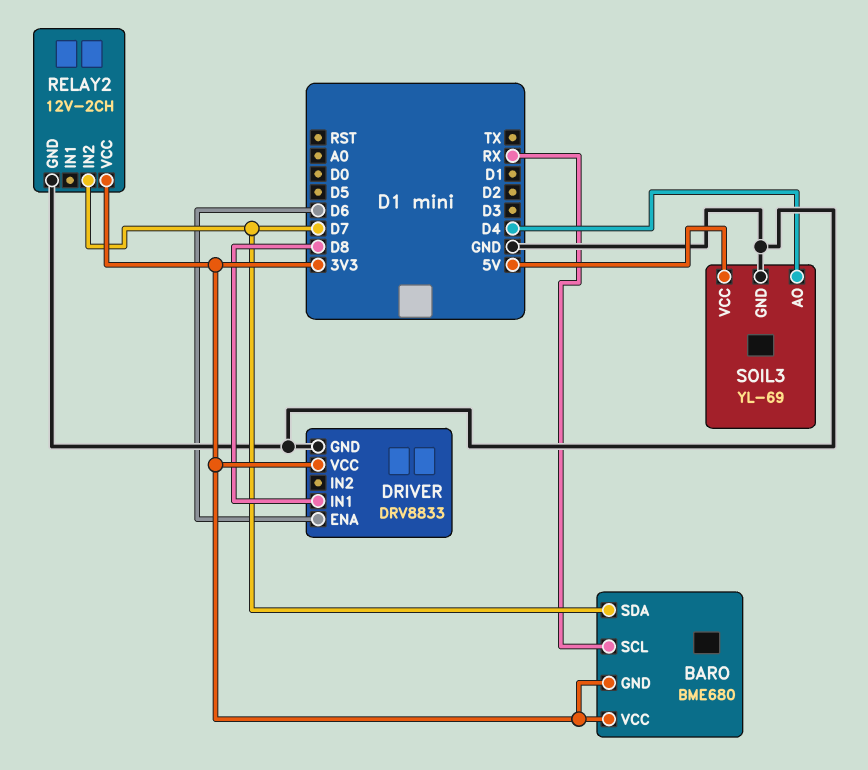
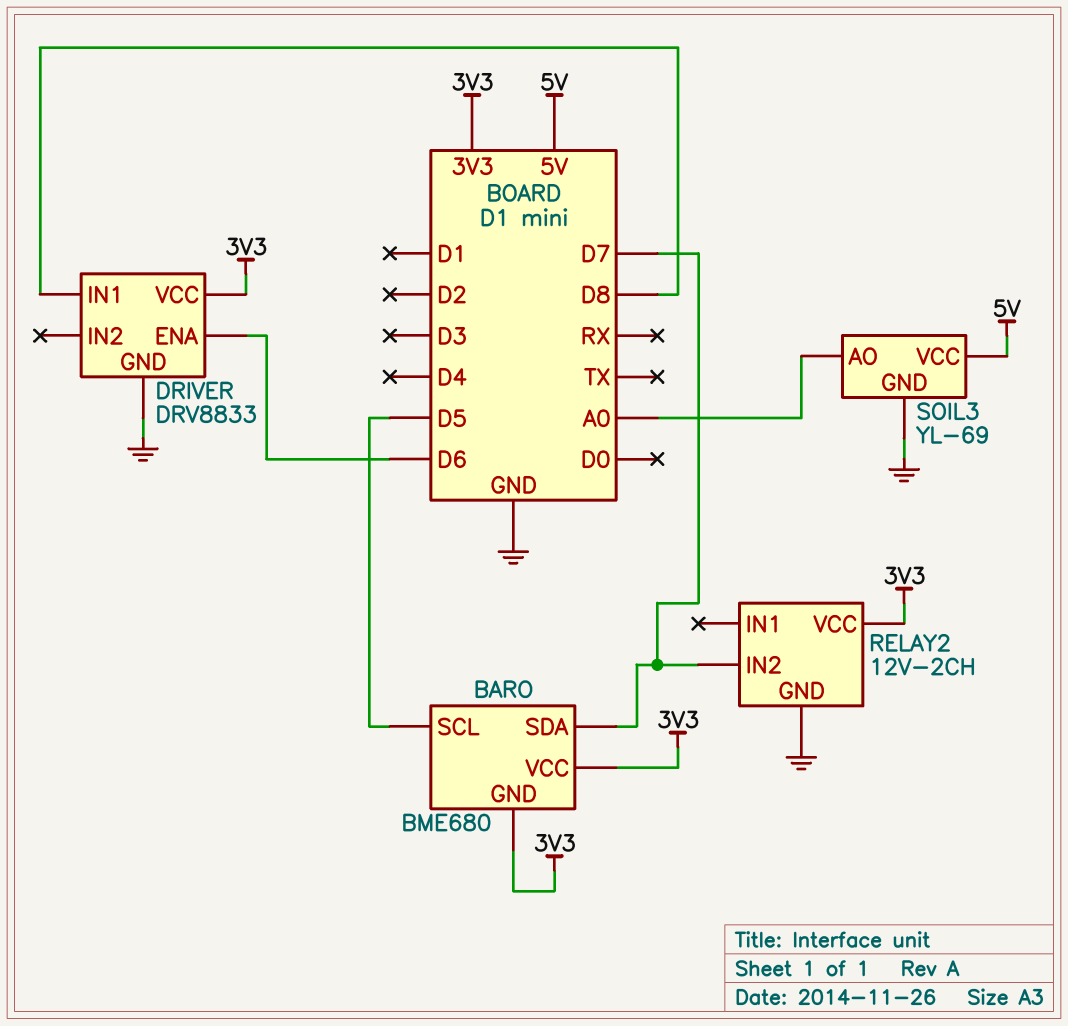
BARO pin SCL: RX -> D5
SOIL3 pin AO: D4 -> A0

